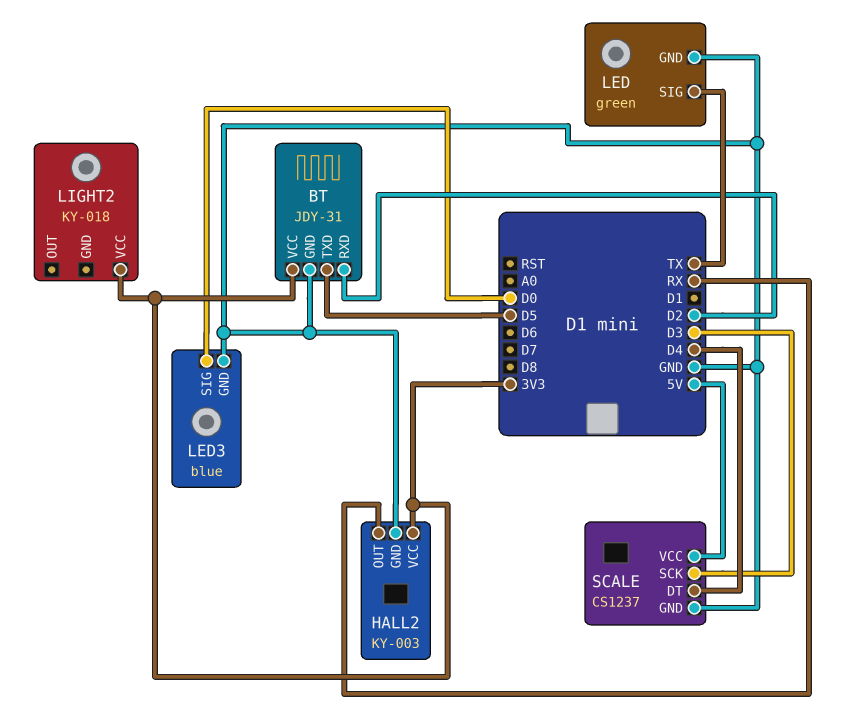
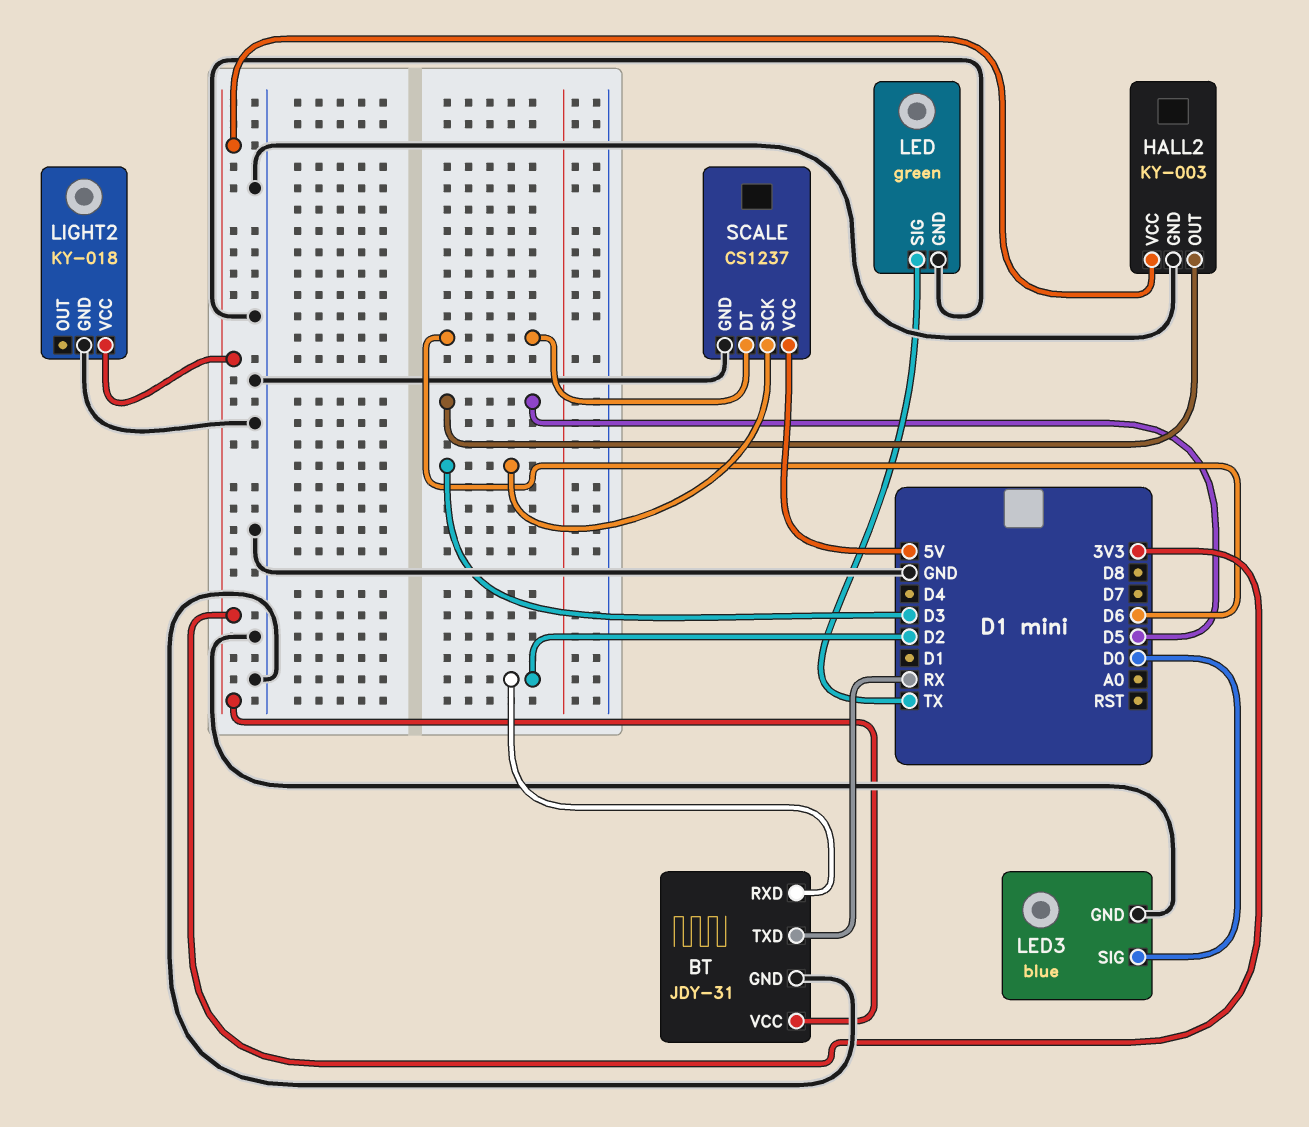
BT pin TXD: D5 -> RX
HALL2 pin OUT: RX -> D5
LIGHT2 pin GND: none -> GND
SCALE pin DT: D4 -> D6

